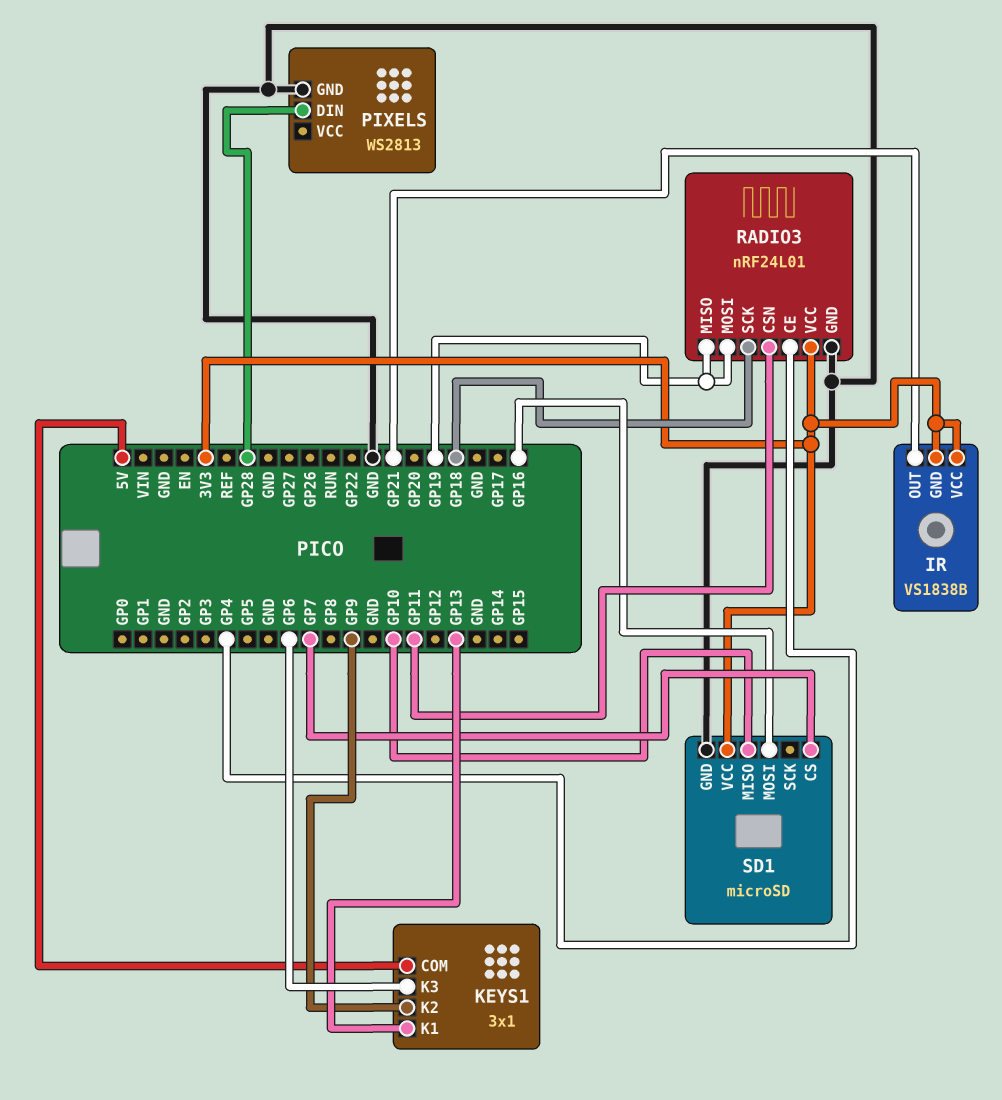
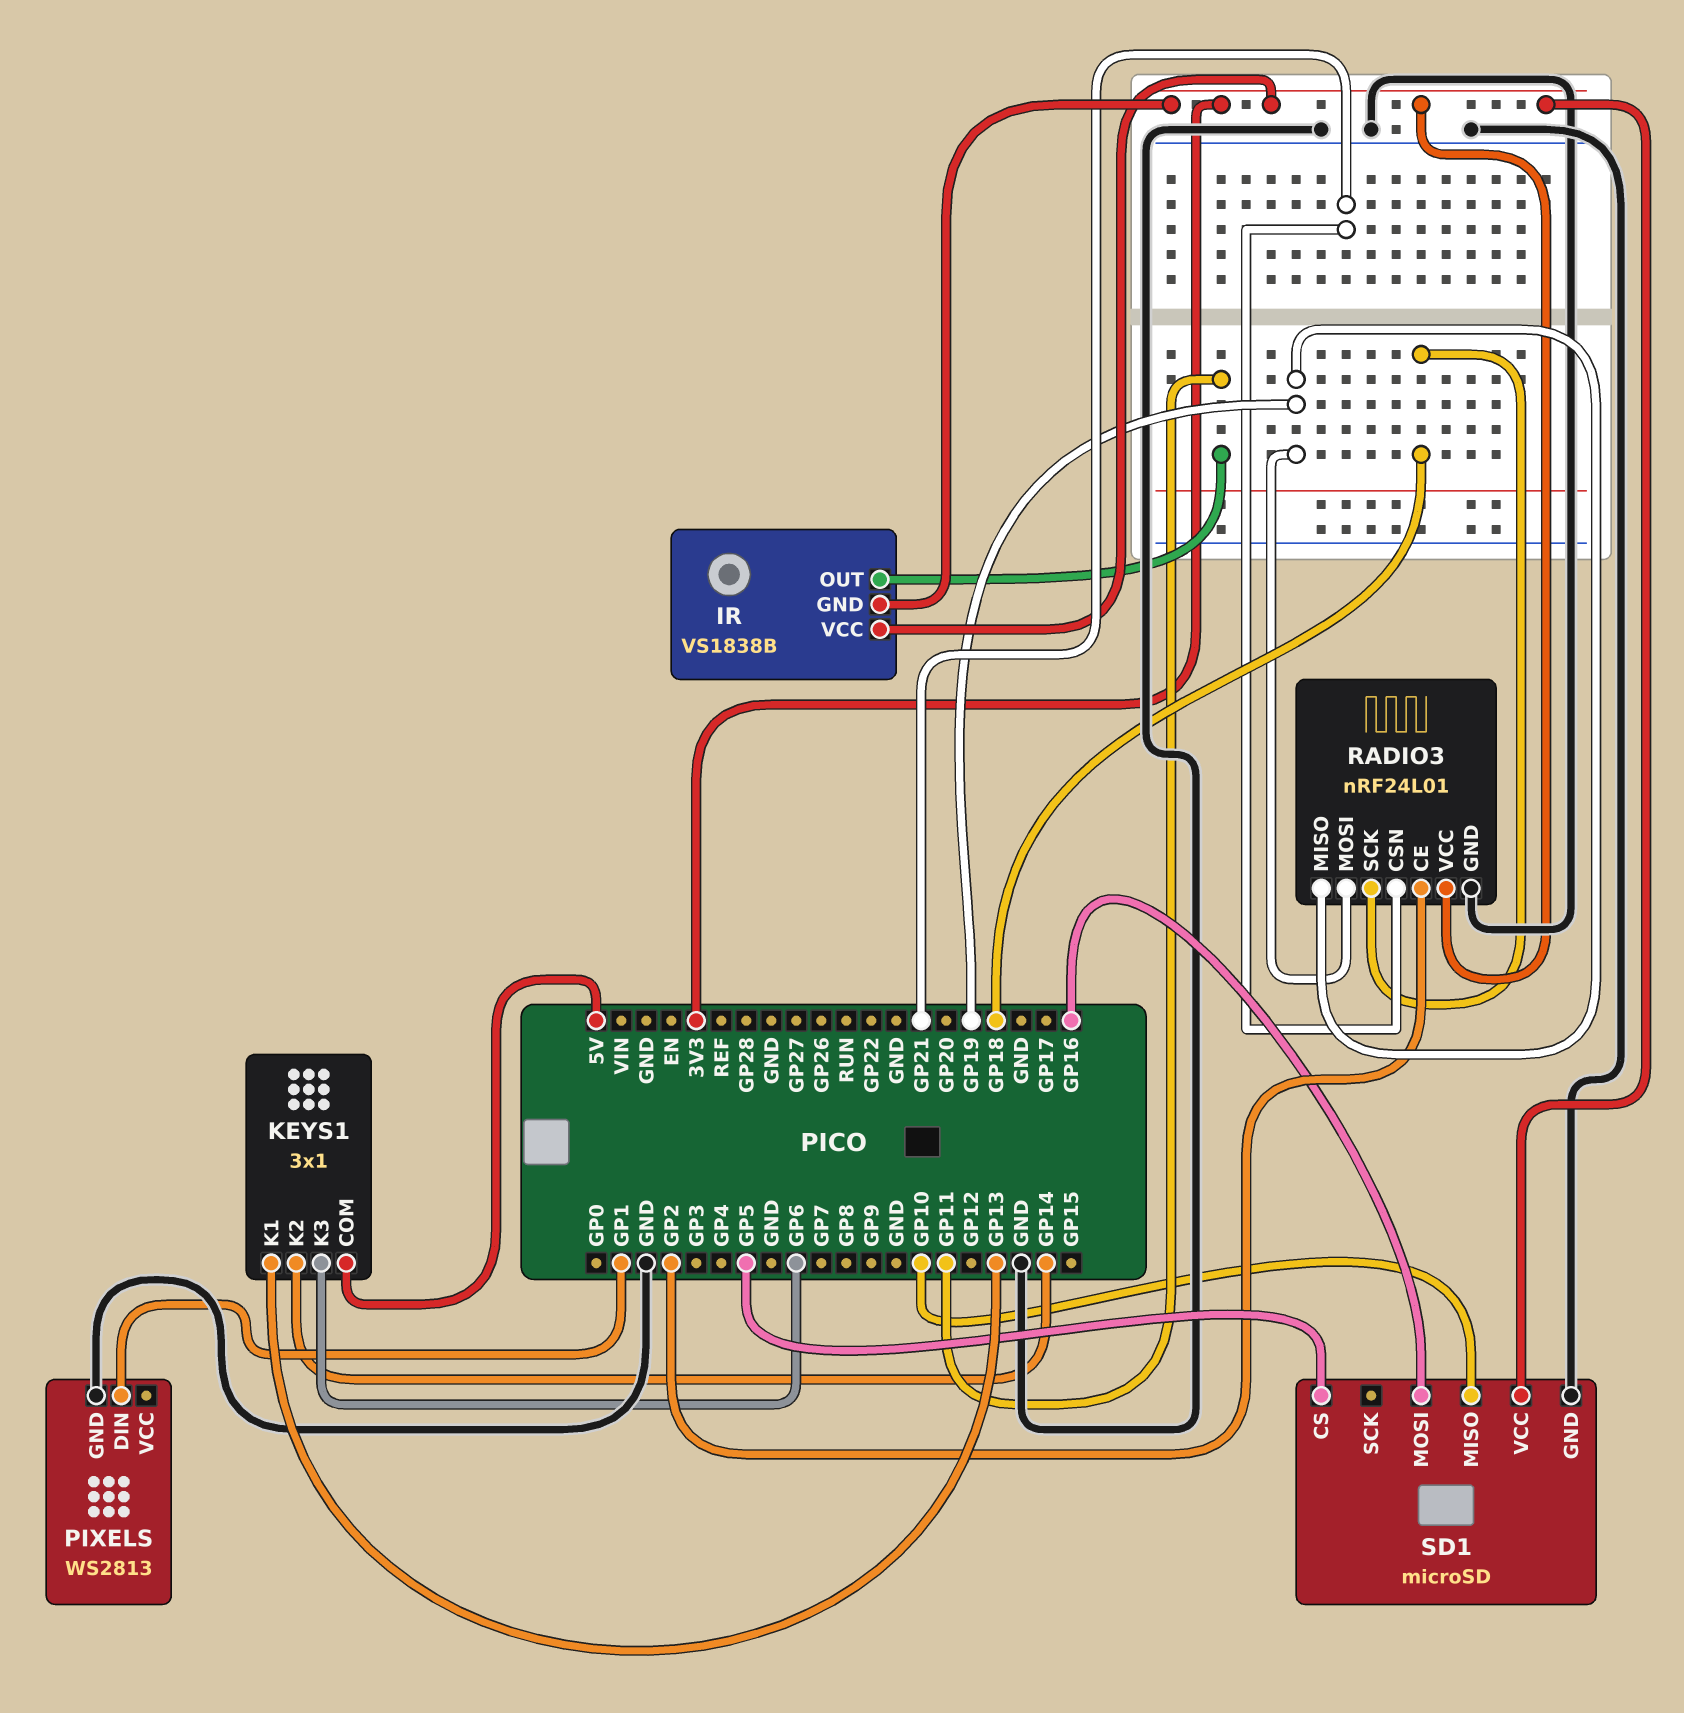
IR pin OUT: GP21 -> GP11
KEYS1 pin K2: GP9 -> GP14
PIXELS pin DIN: GP28 -> GP1
RADIO3 pin CE: GP4 -> GP2
RADIO3 pin CSN: GP11 -> GP21
SD1 pin CS: GP7 -> GP5

